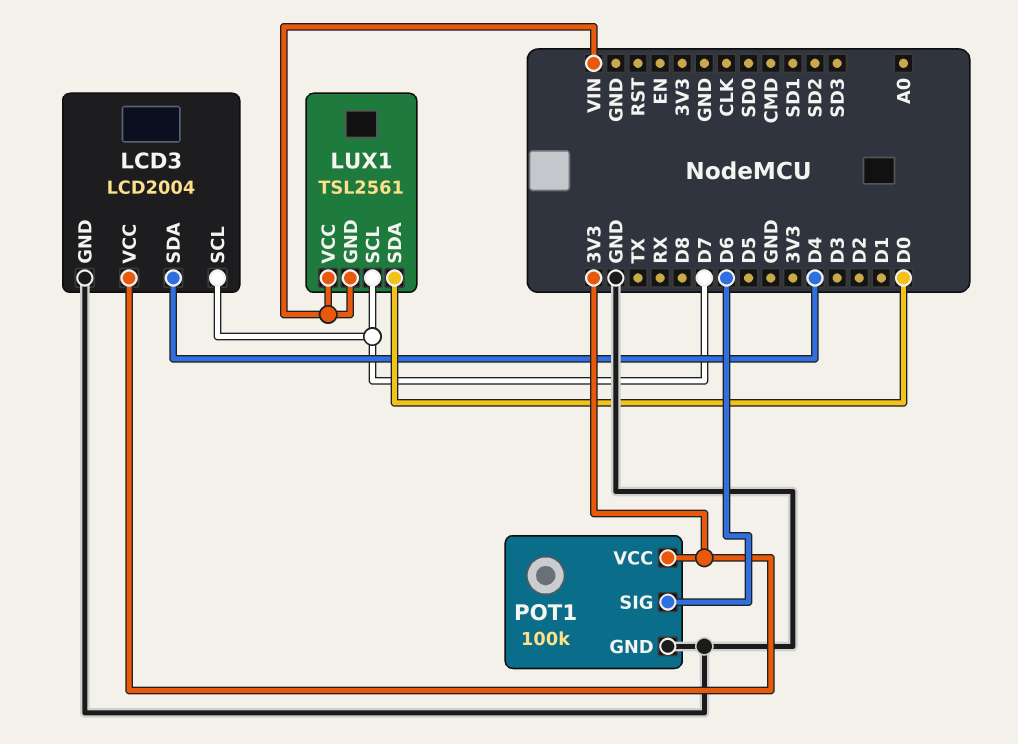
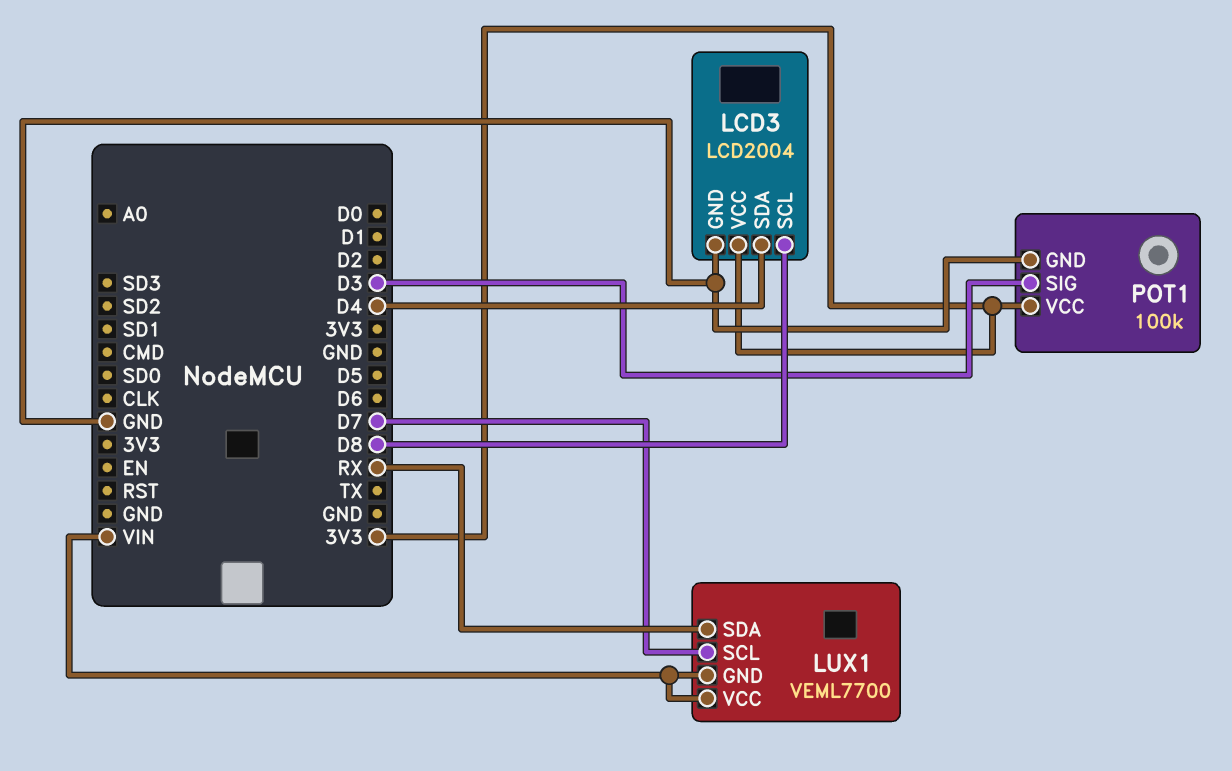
LCD3 pin SCL: D7 -> D8
LUX1: TSL2561 -> VEML7700
LUX1 pin SDA: D0 -> RX
POT1 pin SIG: D6 -> D3

